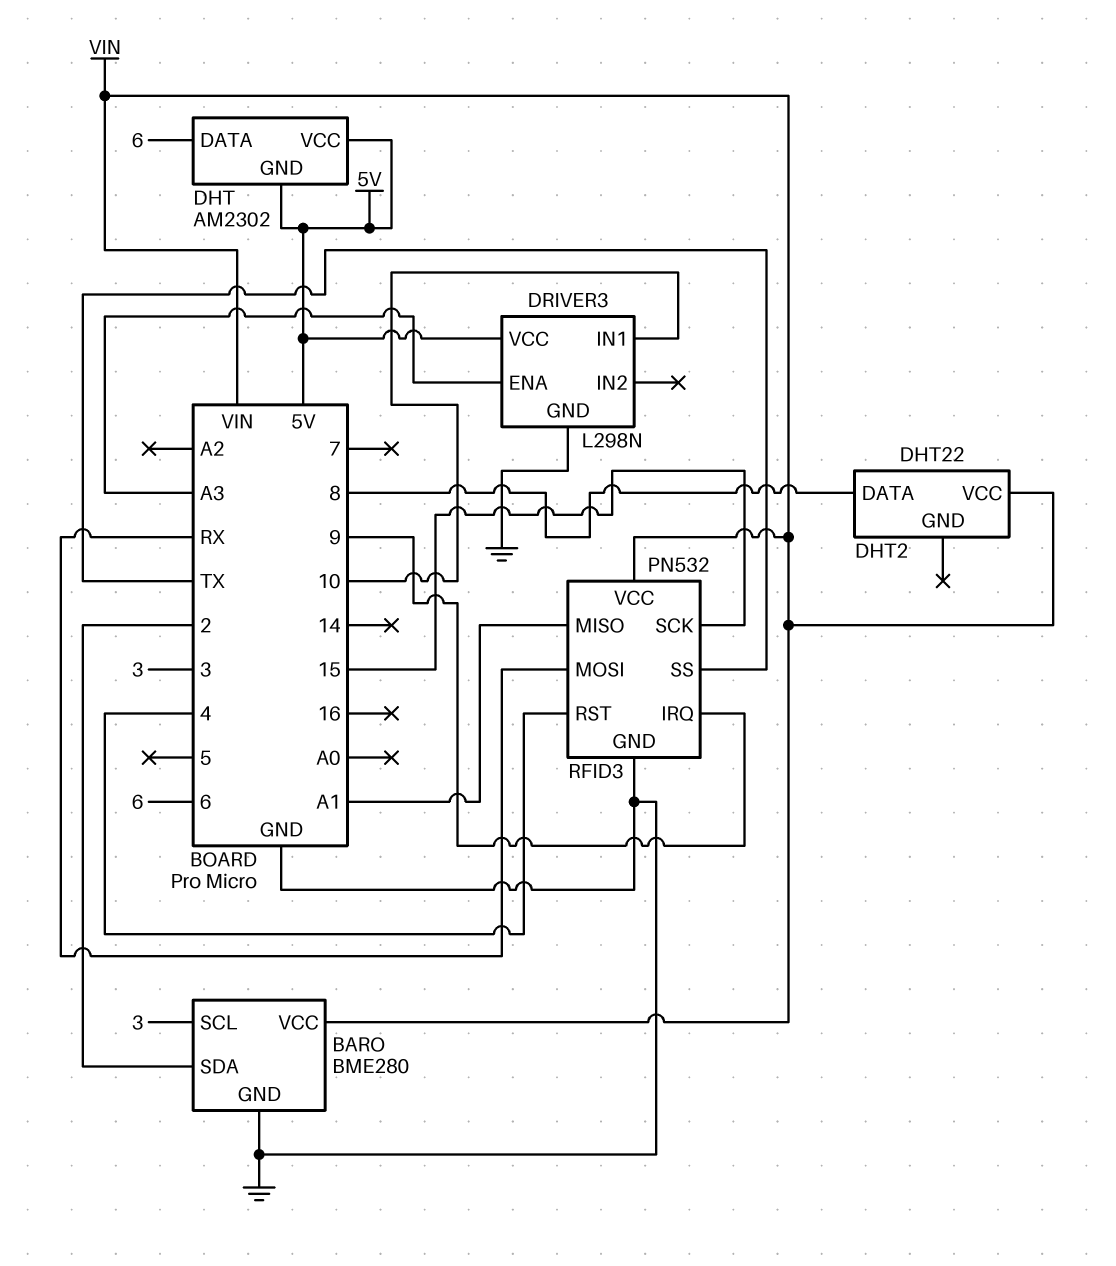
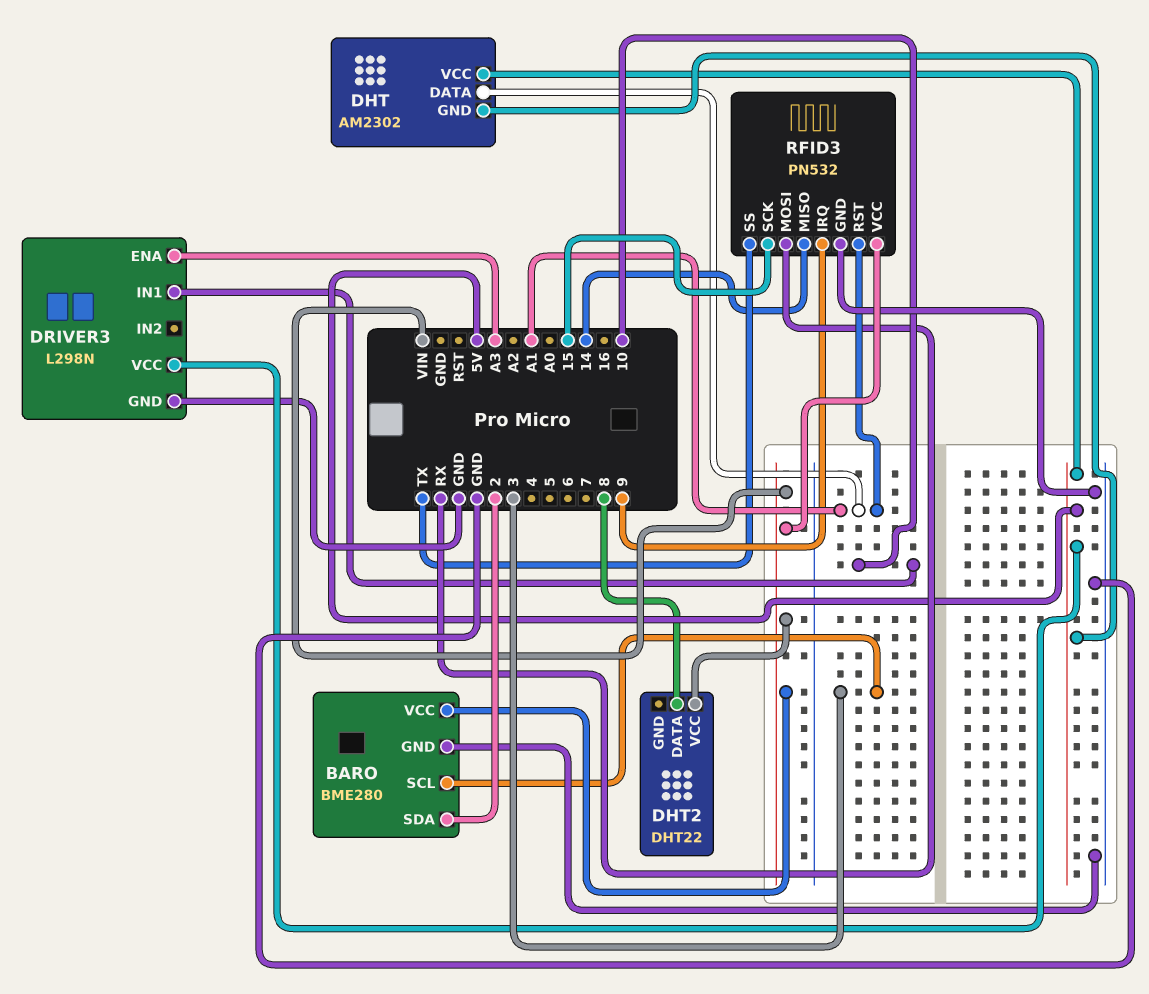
DHT pin DATA: 6 -> A1
RFID3 pin MISO: A1 -> 14
RFID3 pin RST: 4 -> A1

